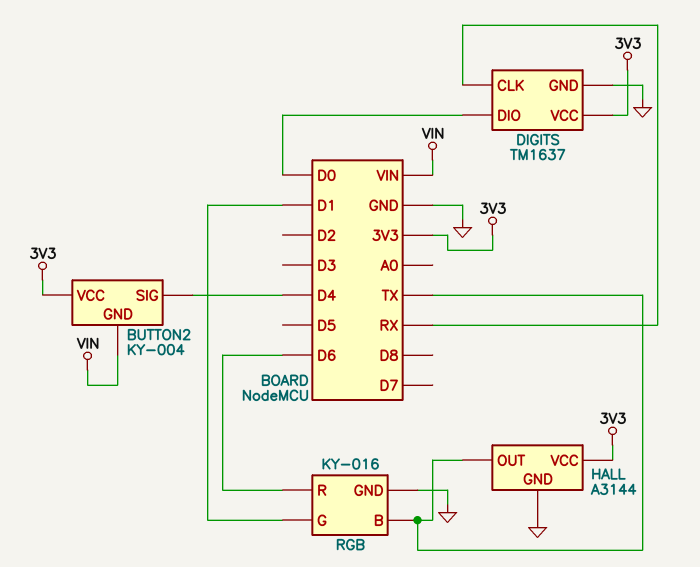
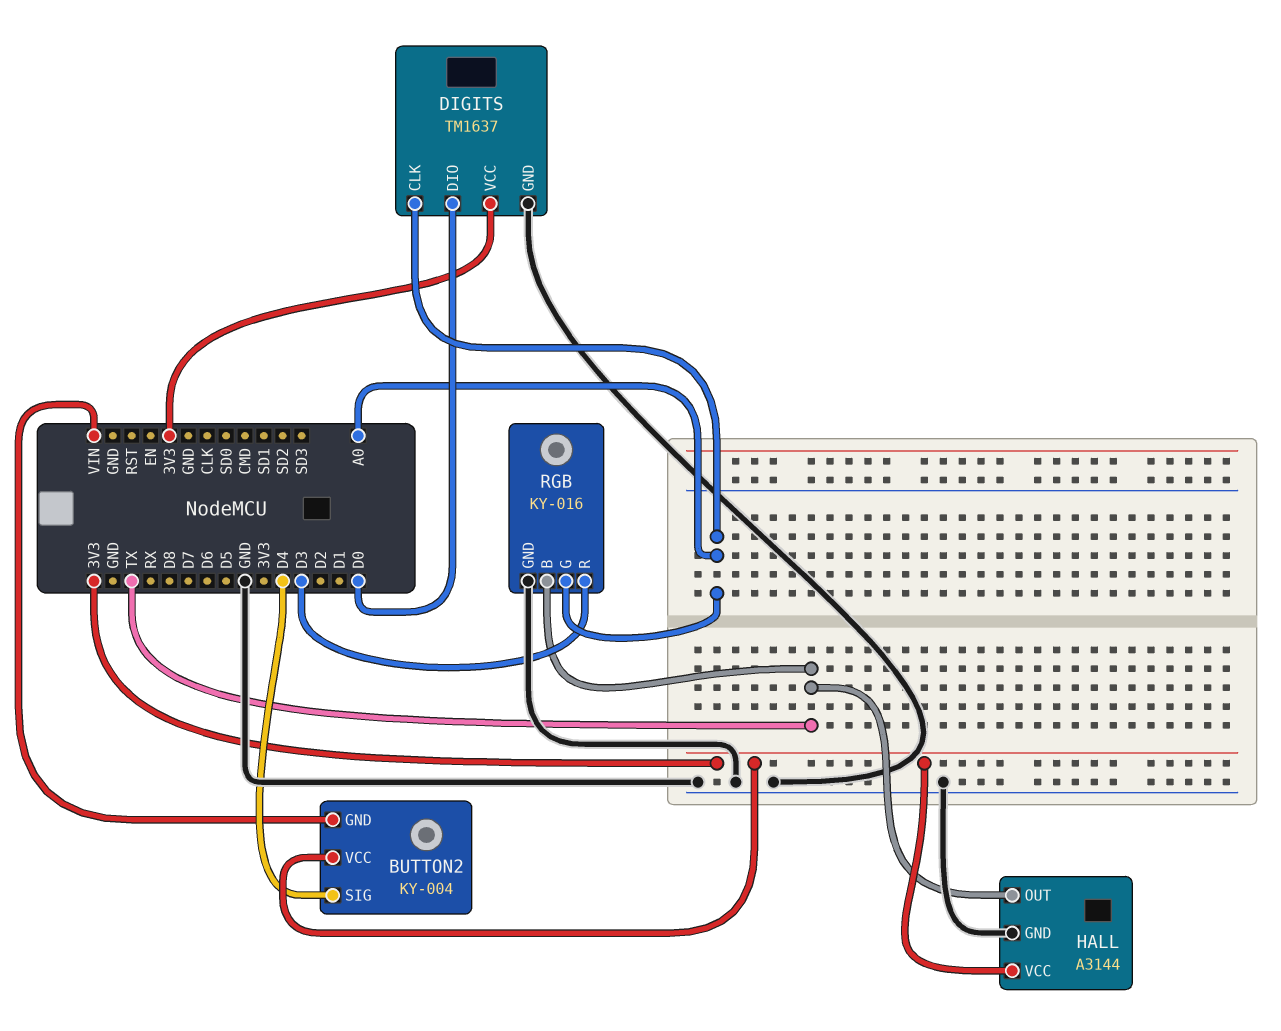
DIGITS pin CLK: RX -> A0
RGB pin G: D1 -> A0
RGB pin R: D6 -> D3

